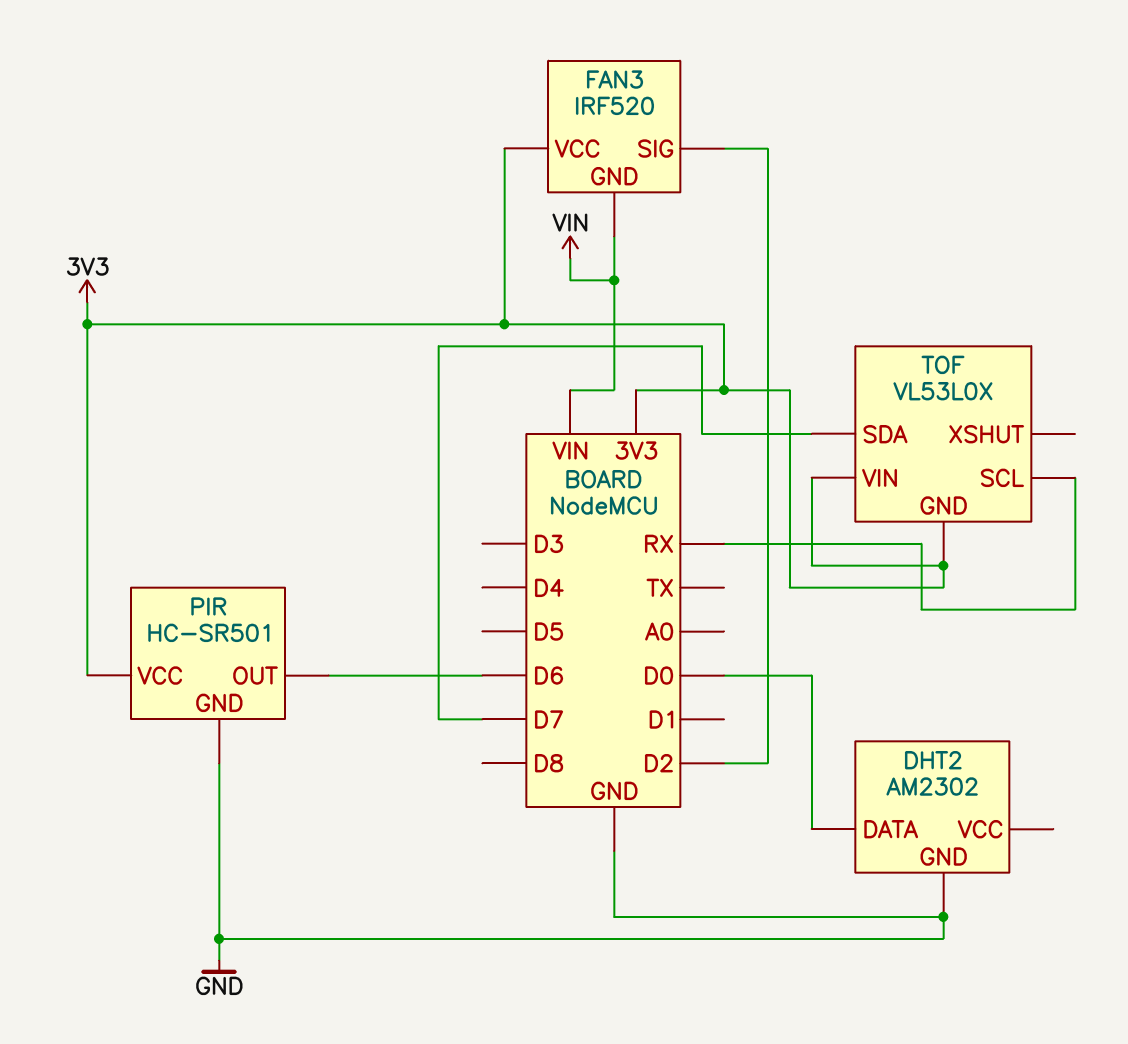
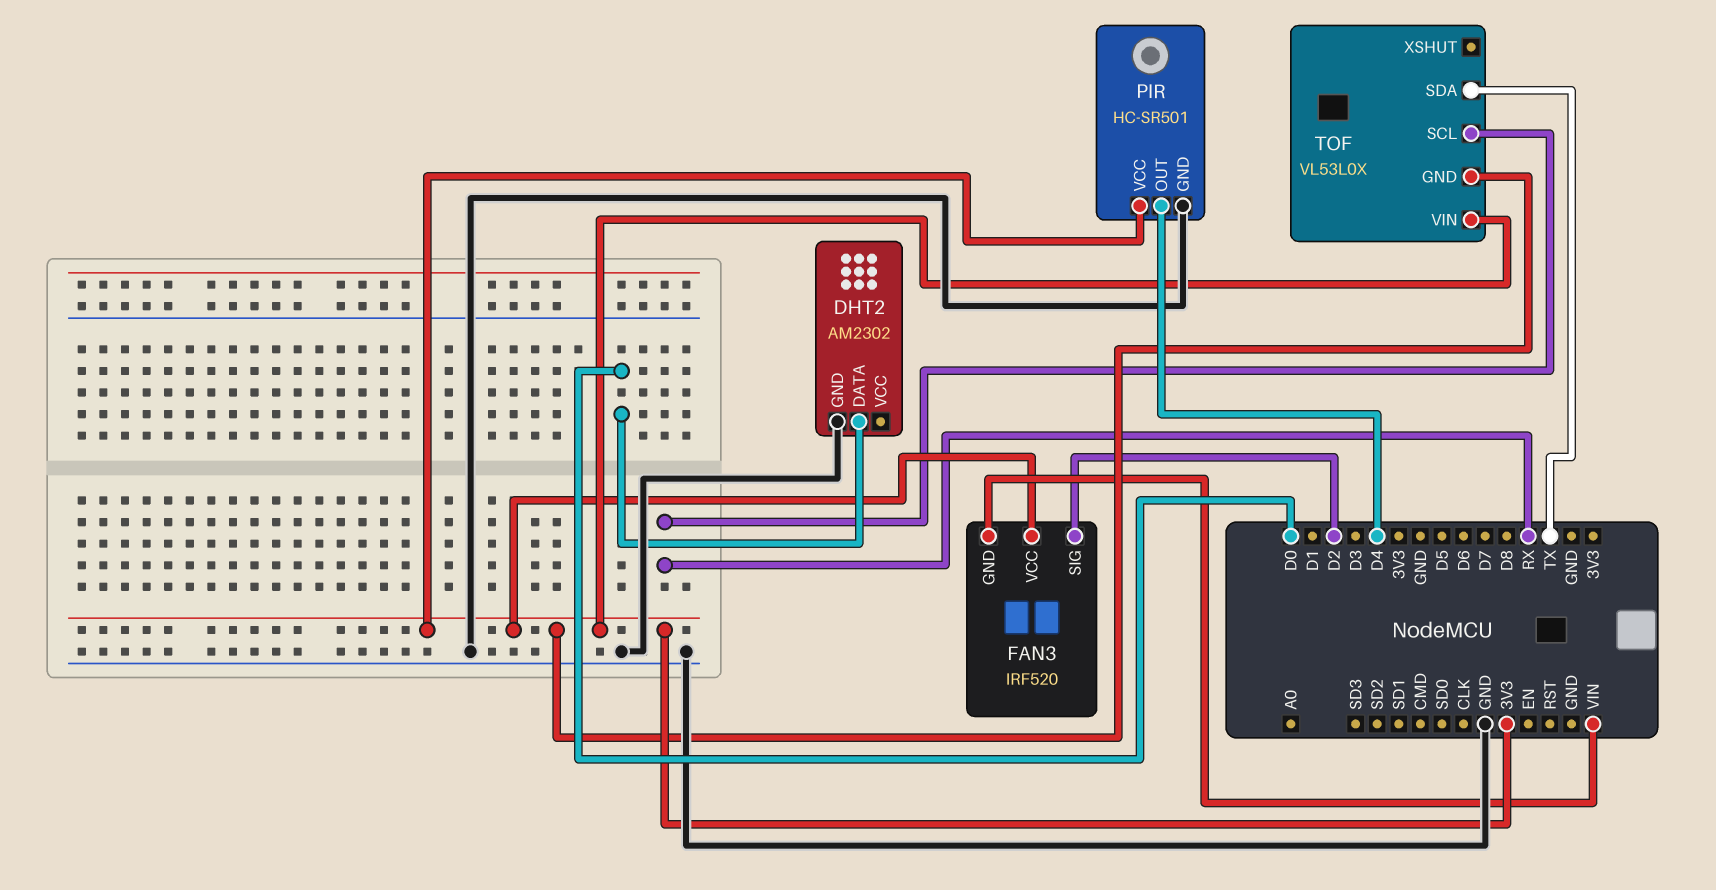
PIR pin OUT: D6 -> D4
TOF pin SDA: D7 -> TX

